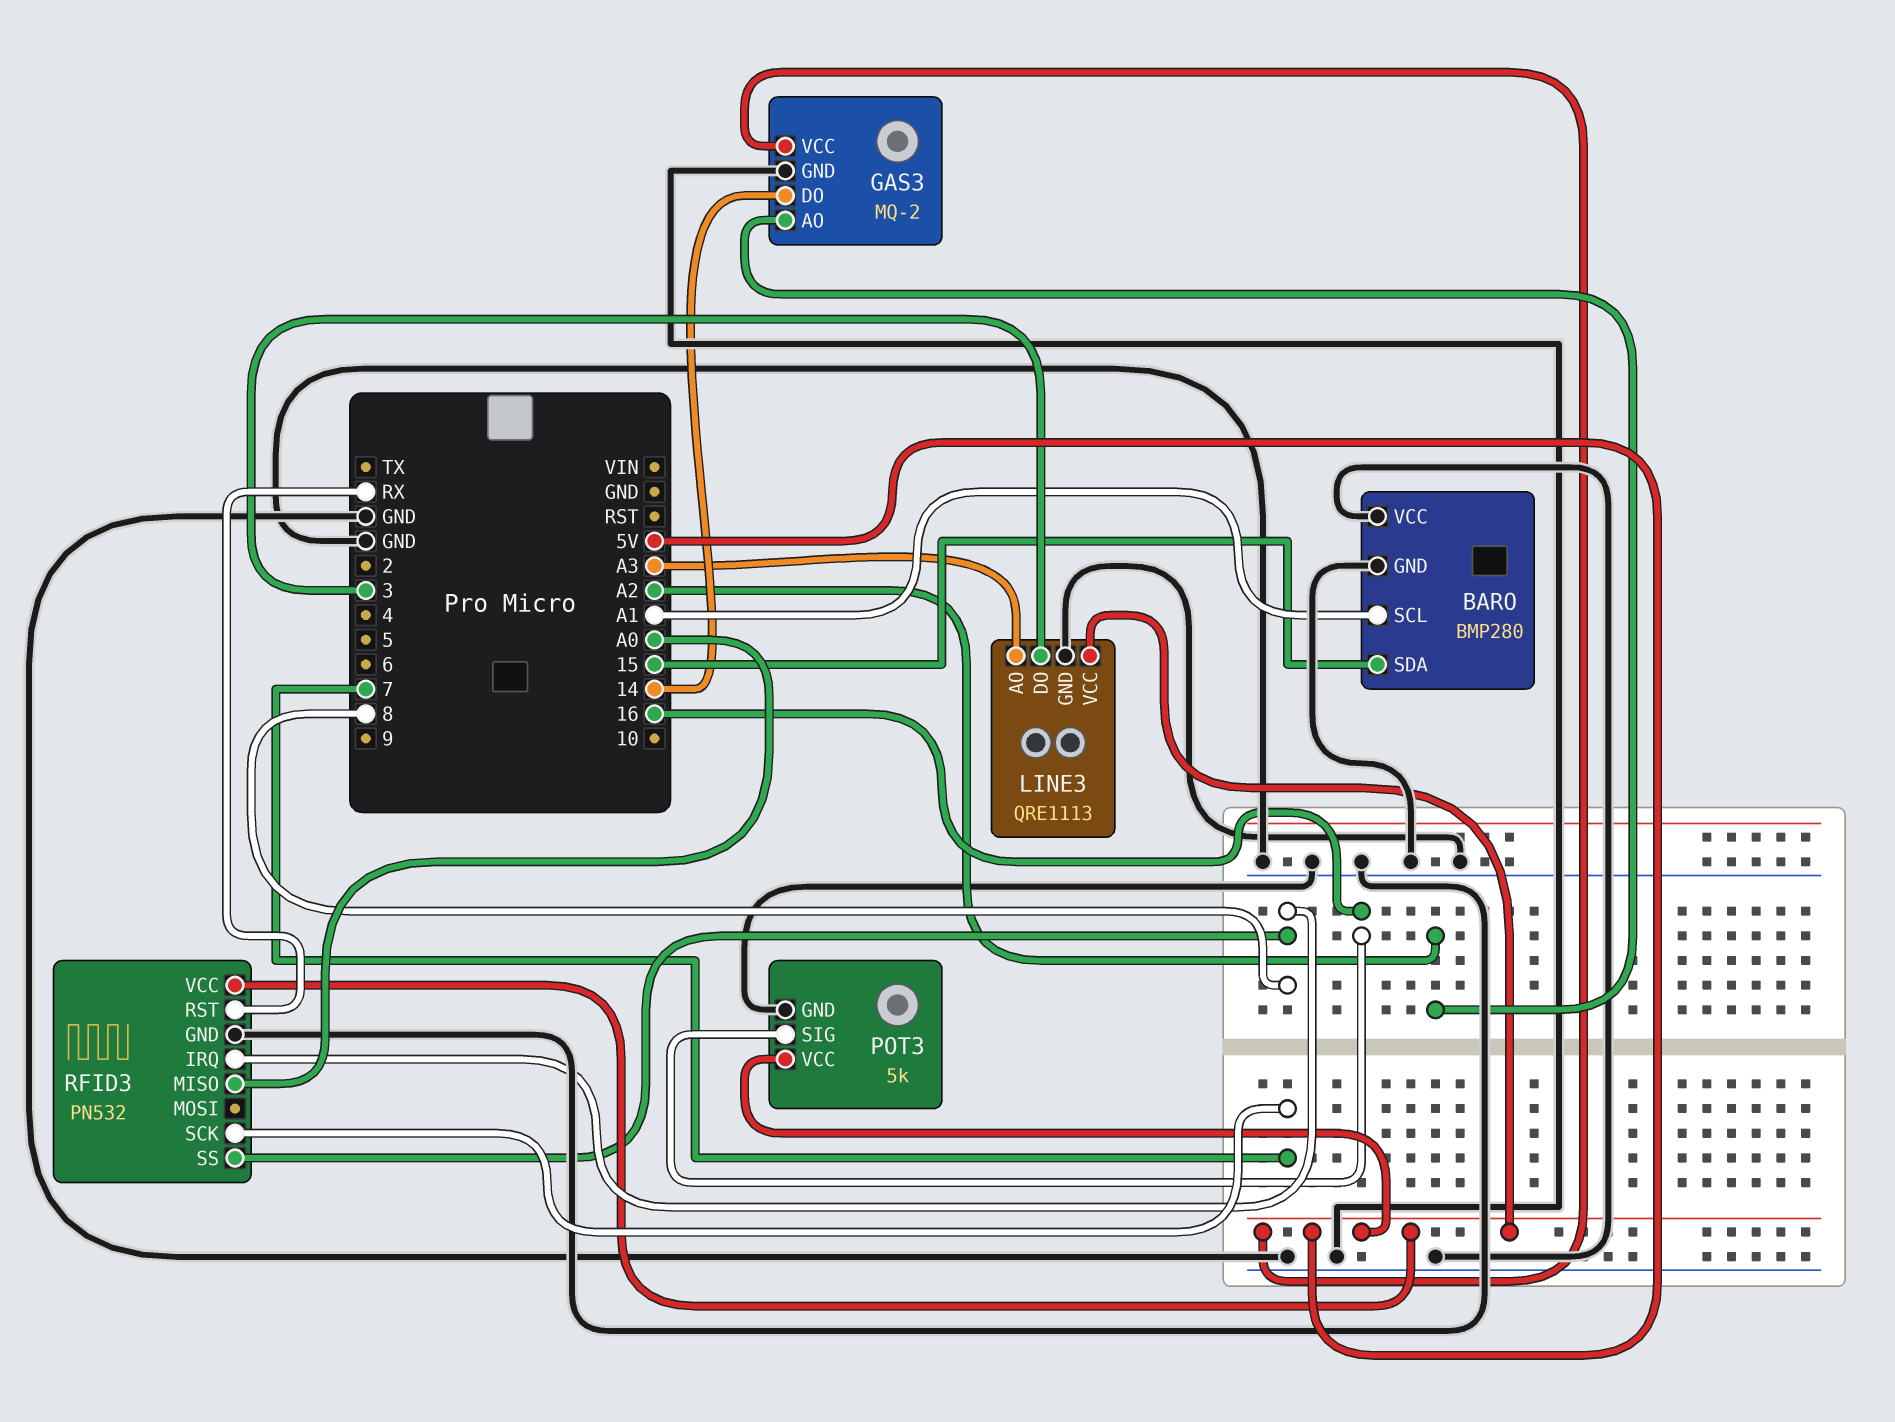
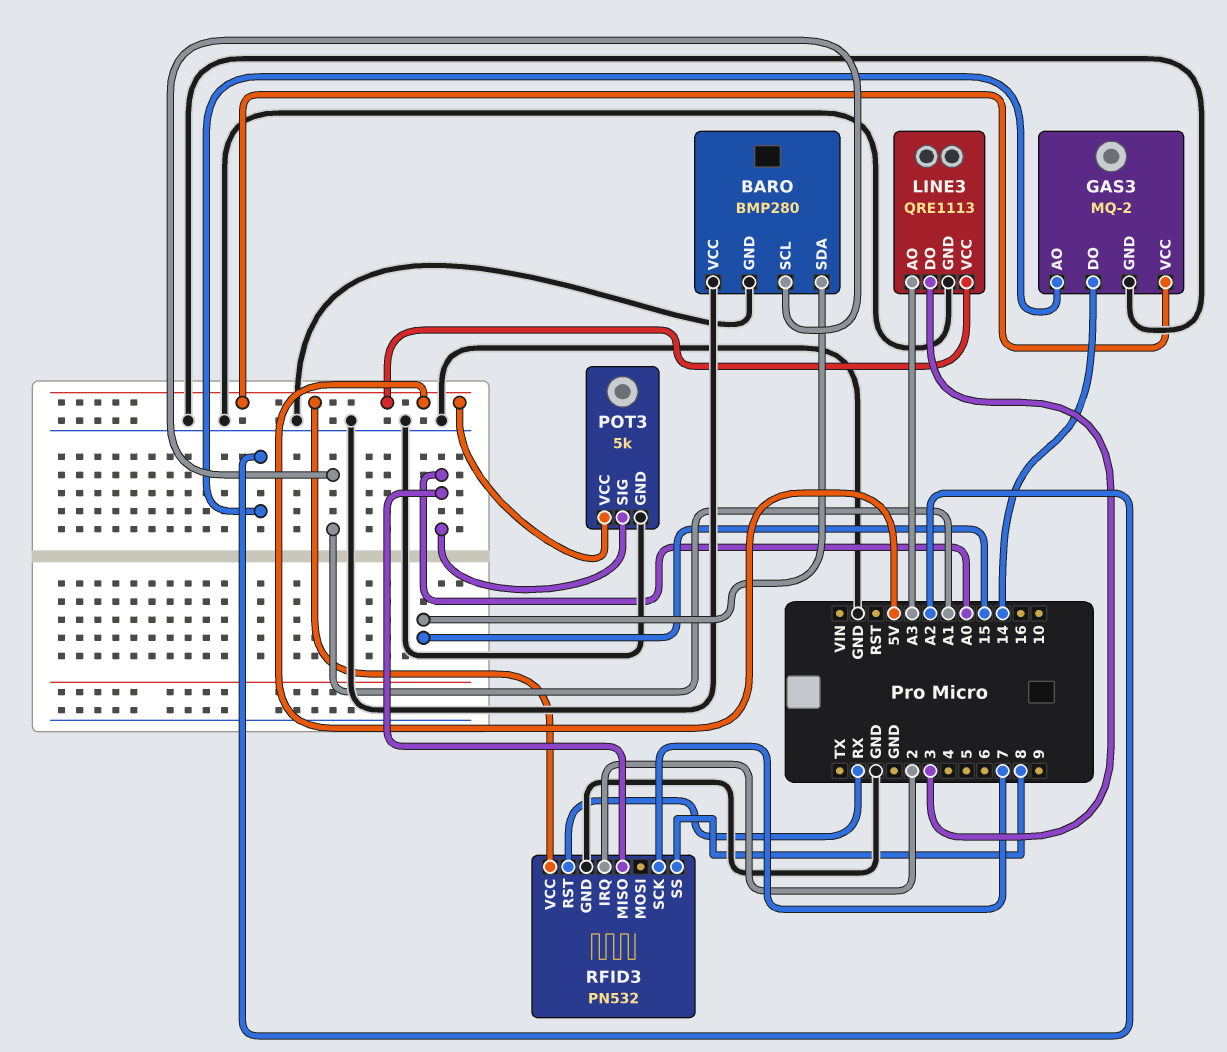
POT3 pin SIG: 16 -> A0
RFID3 pin IRQ: 8 -> 2

